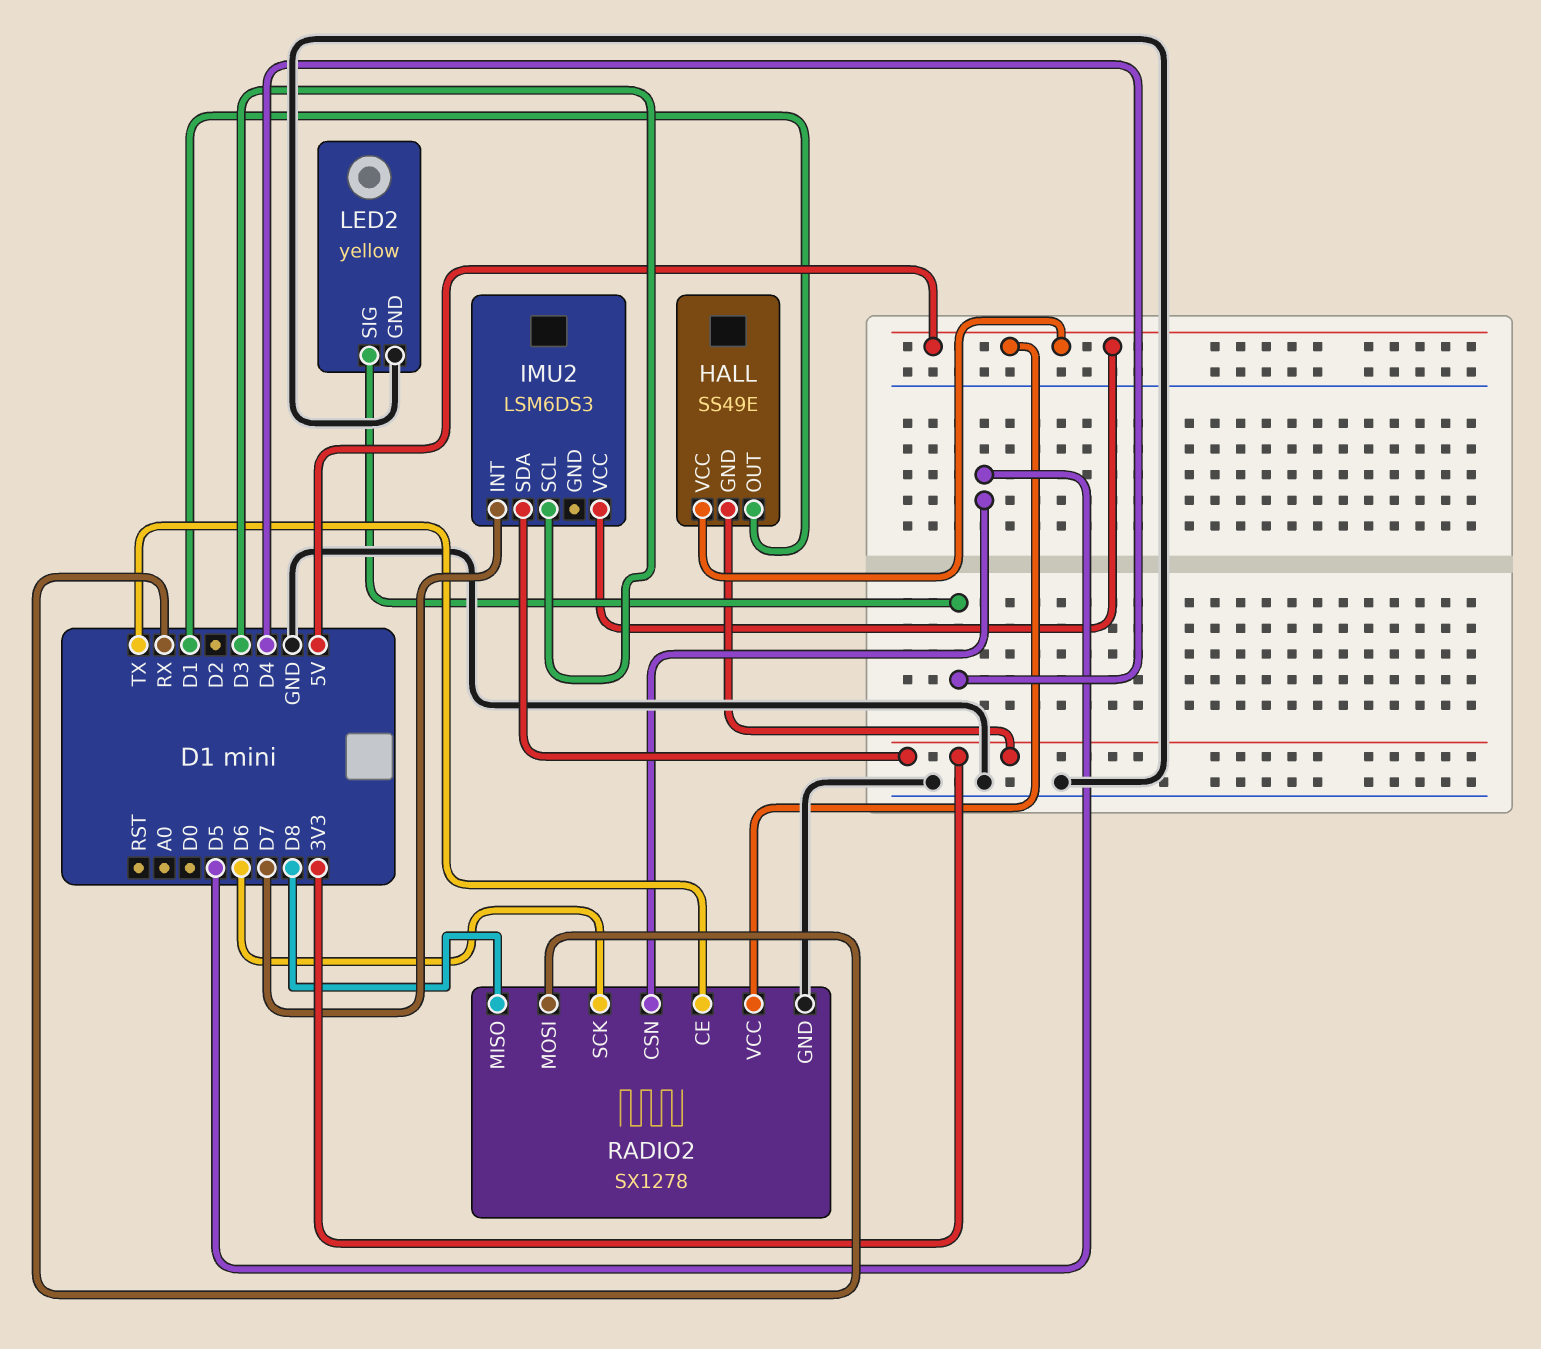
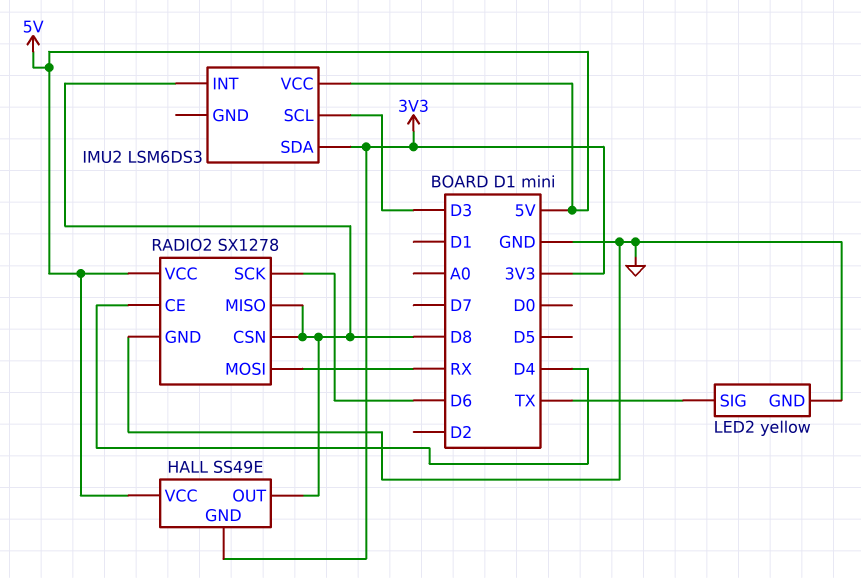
HALL pin OUT: D1 -> D8
IMU2 pin INT: D7 -> D8
LED2 pin SIG: D4 -> TX
RADIO2 pin CE: TX -> D4
RADIO2 pin CSN: D5 -> D8

